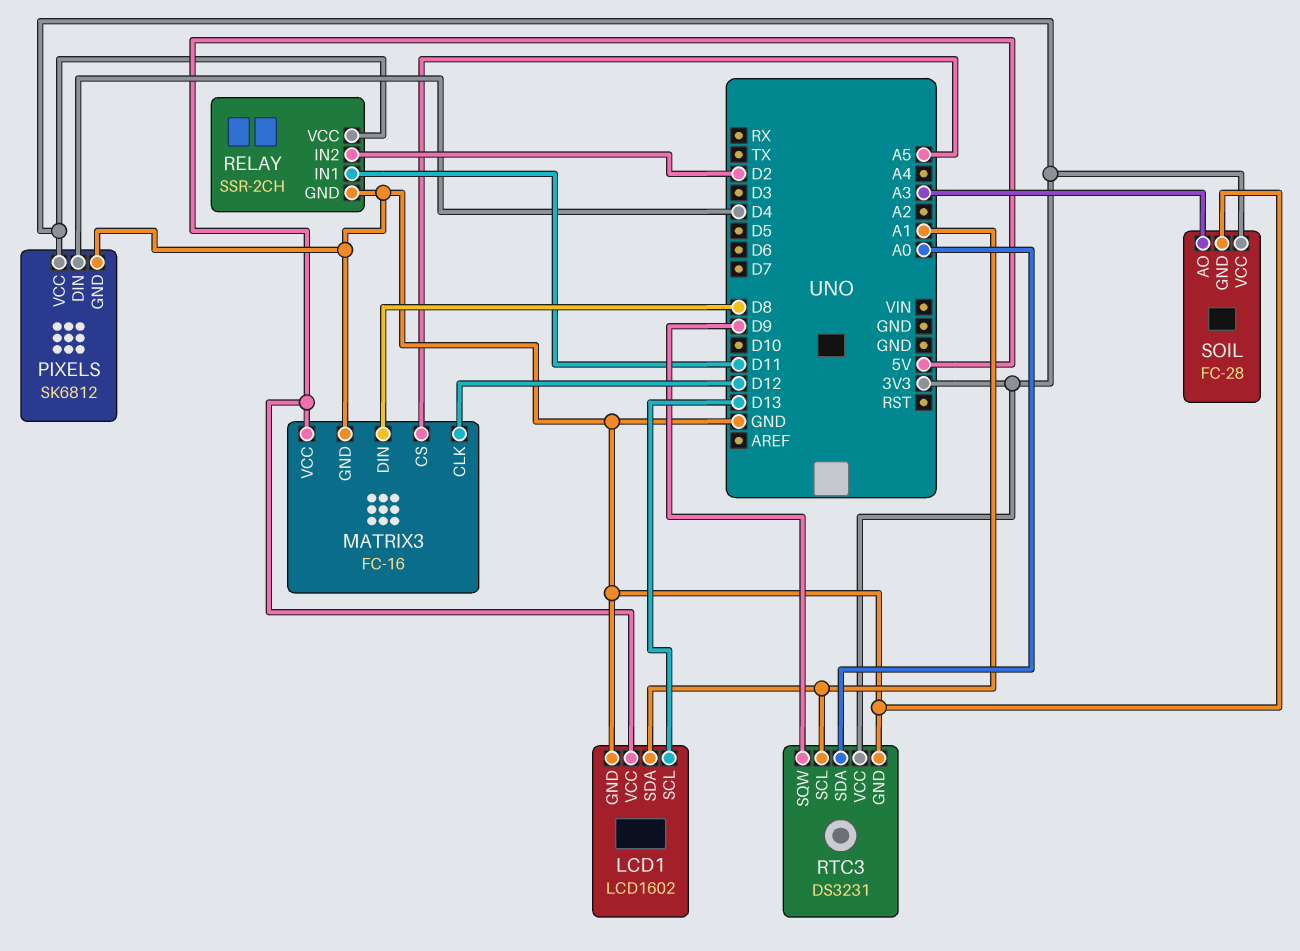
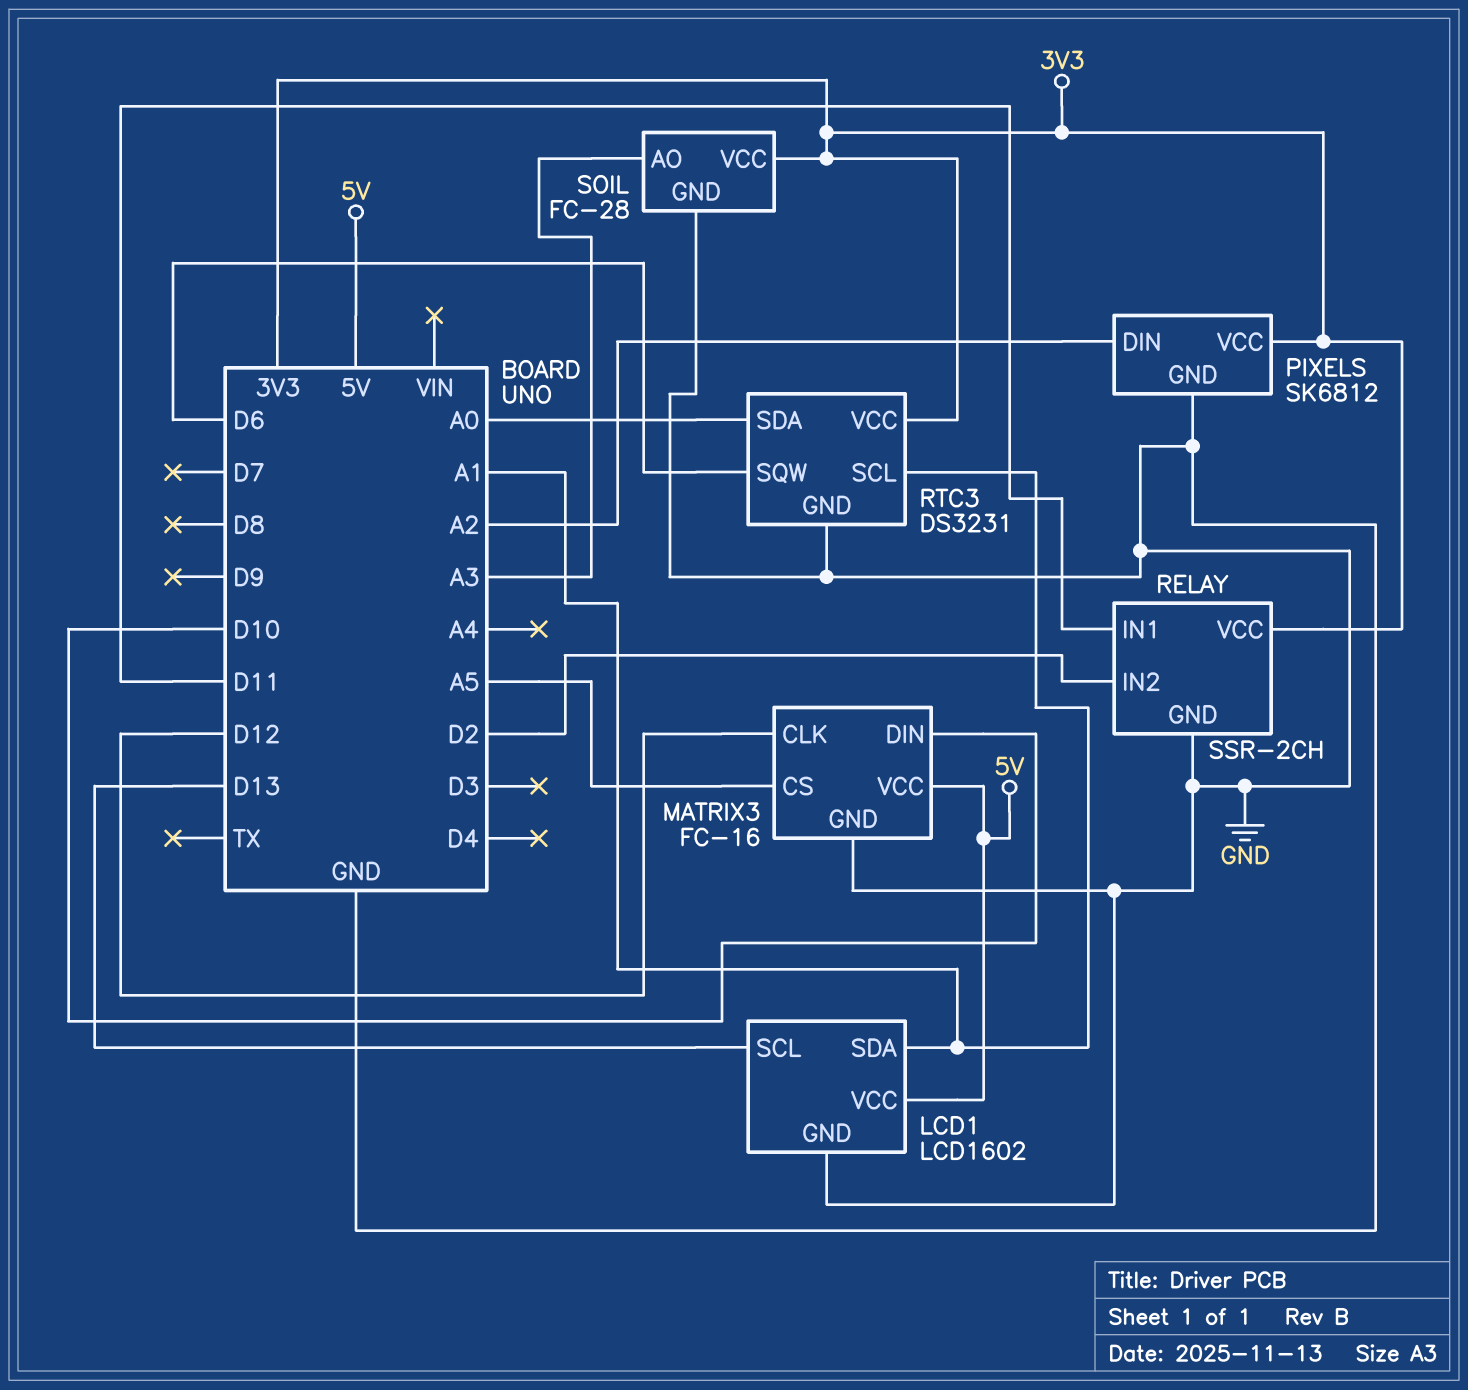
MATRIX3 pin DIN: D8 -> D10
PIXELS pin DIN: D4 -> A2
RTC3 pin SQW: D9 -> D6

